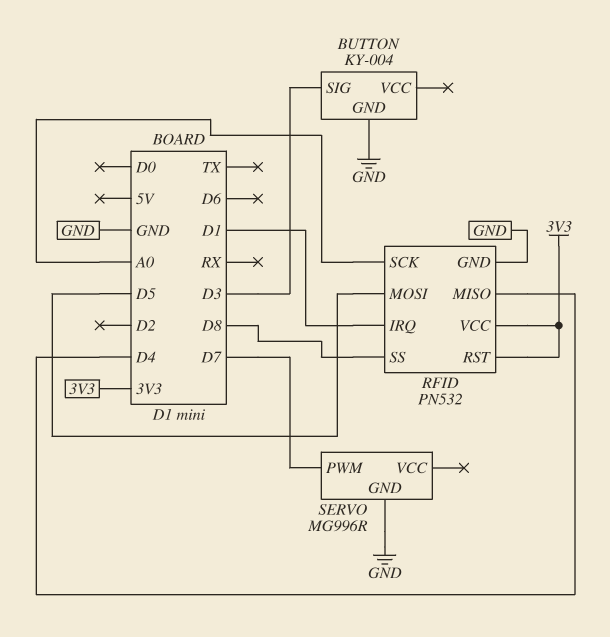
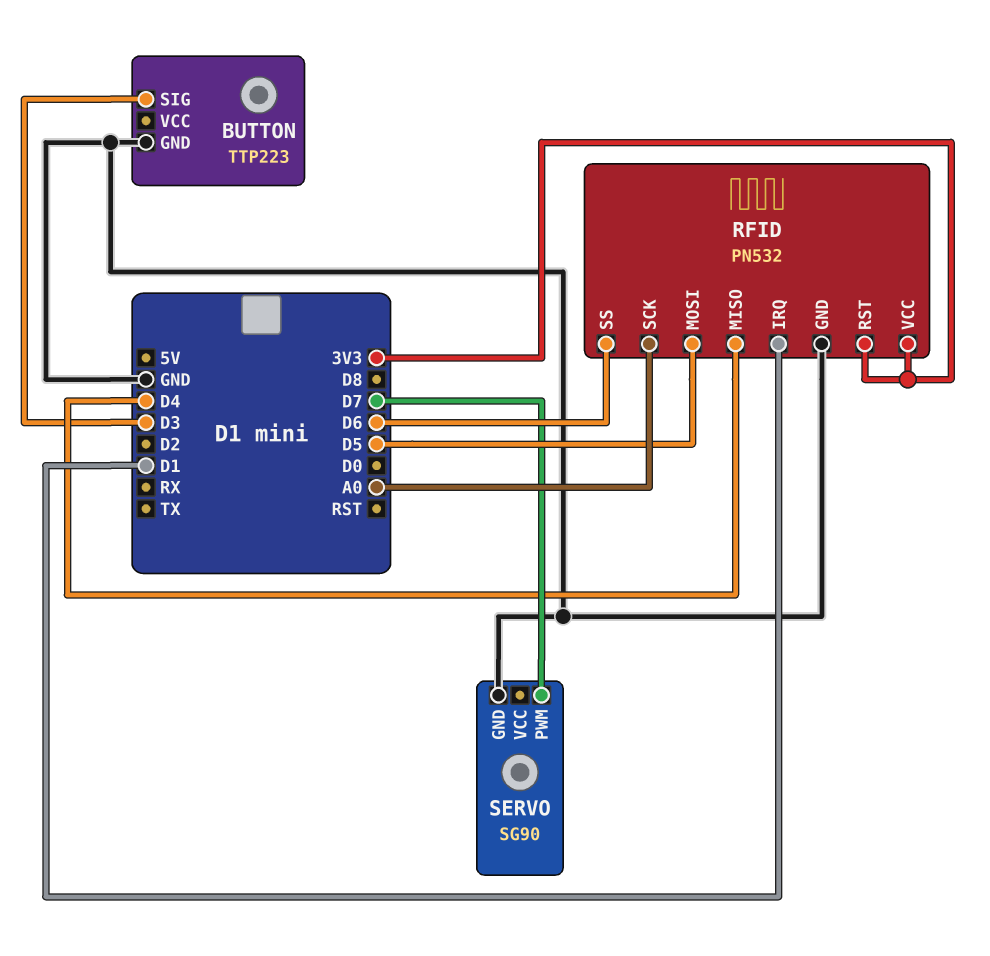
BUTTON: KY-004 -> TTP223
RFID pin SS: D8 -> D6
SERVO: MG996R -> SG90

